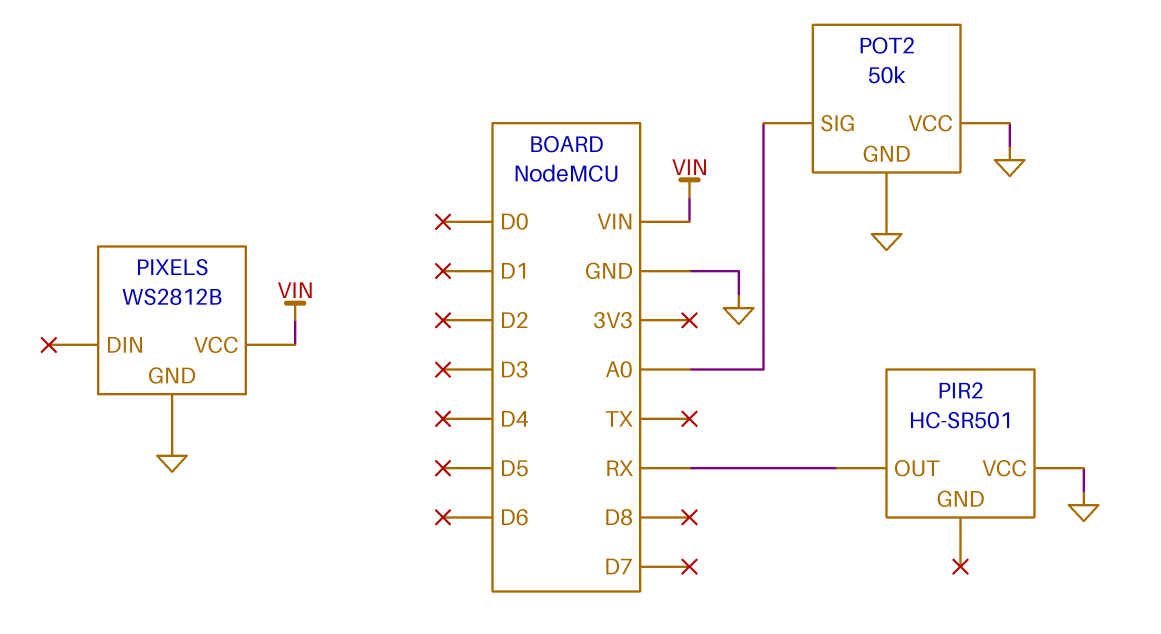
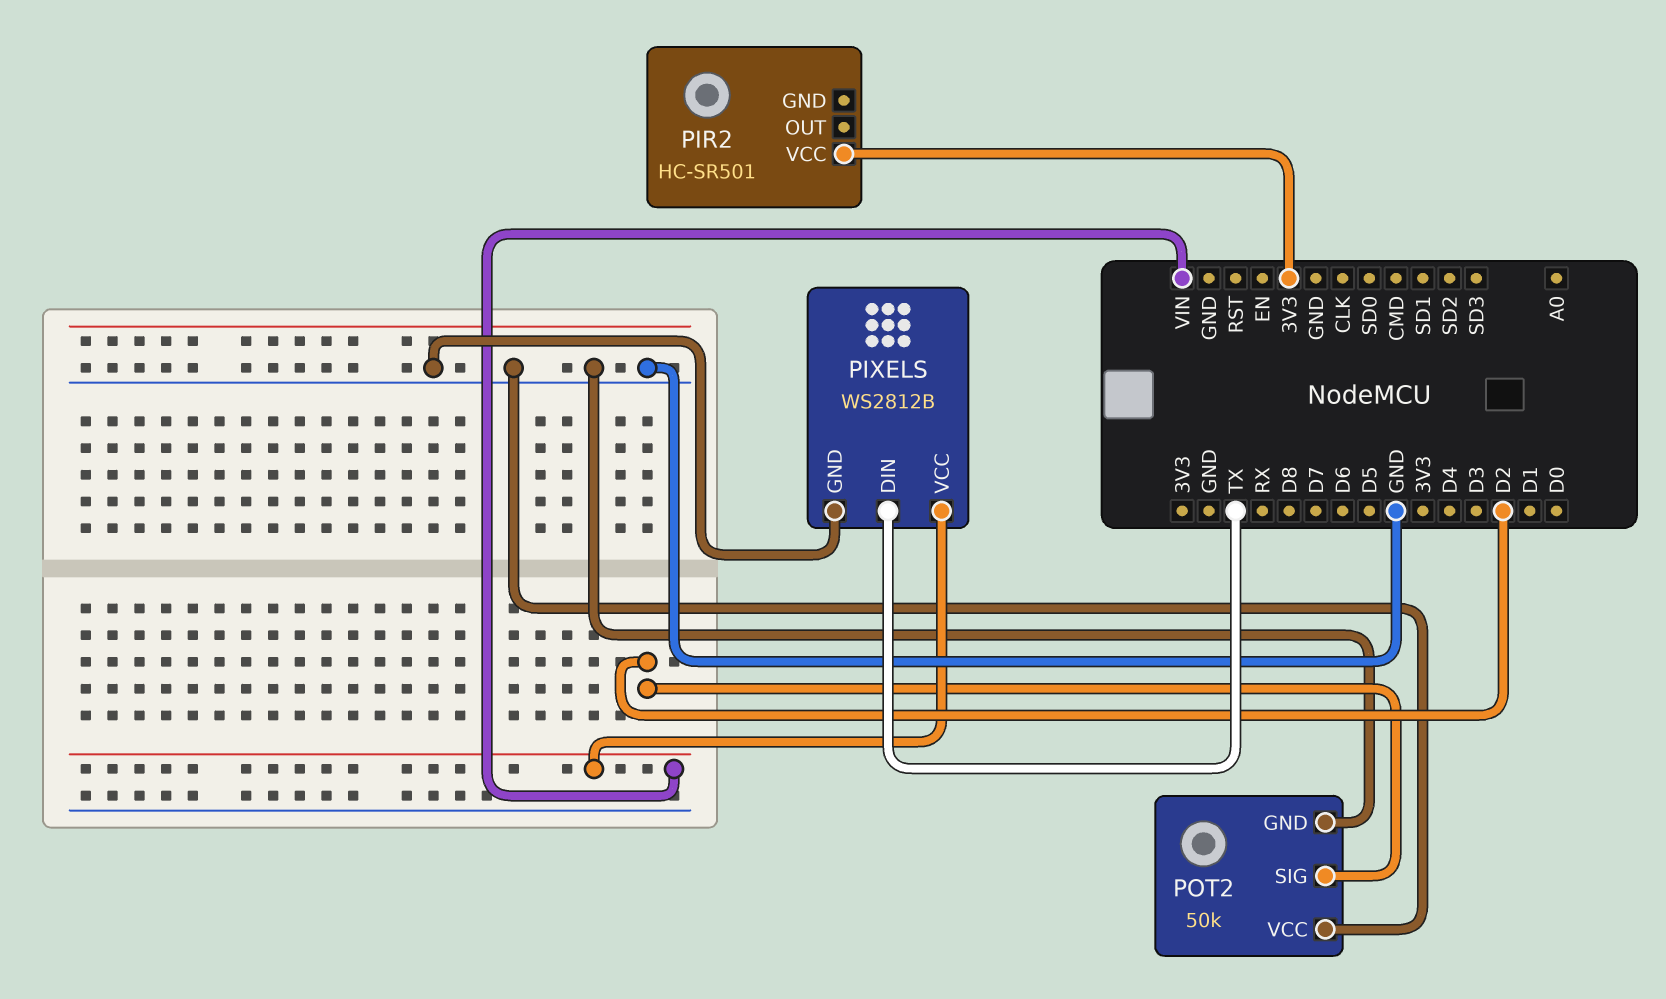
PIR2 pin OUT: RX -> none
PIR2 pin VCC: GND -> 3V3
PIXELS pin DIN: none -> TX
POT2 pin SIG: A0 -> D2

